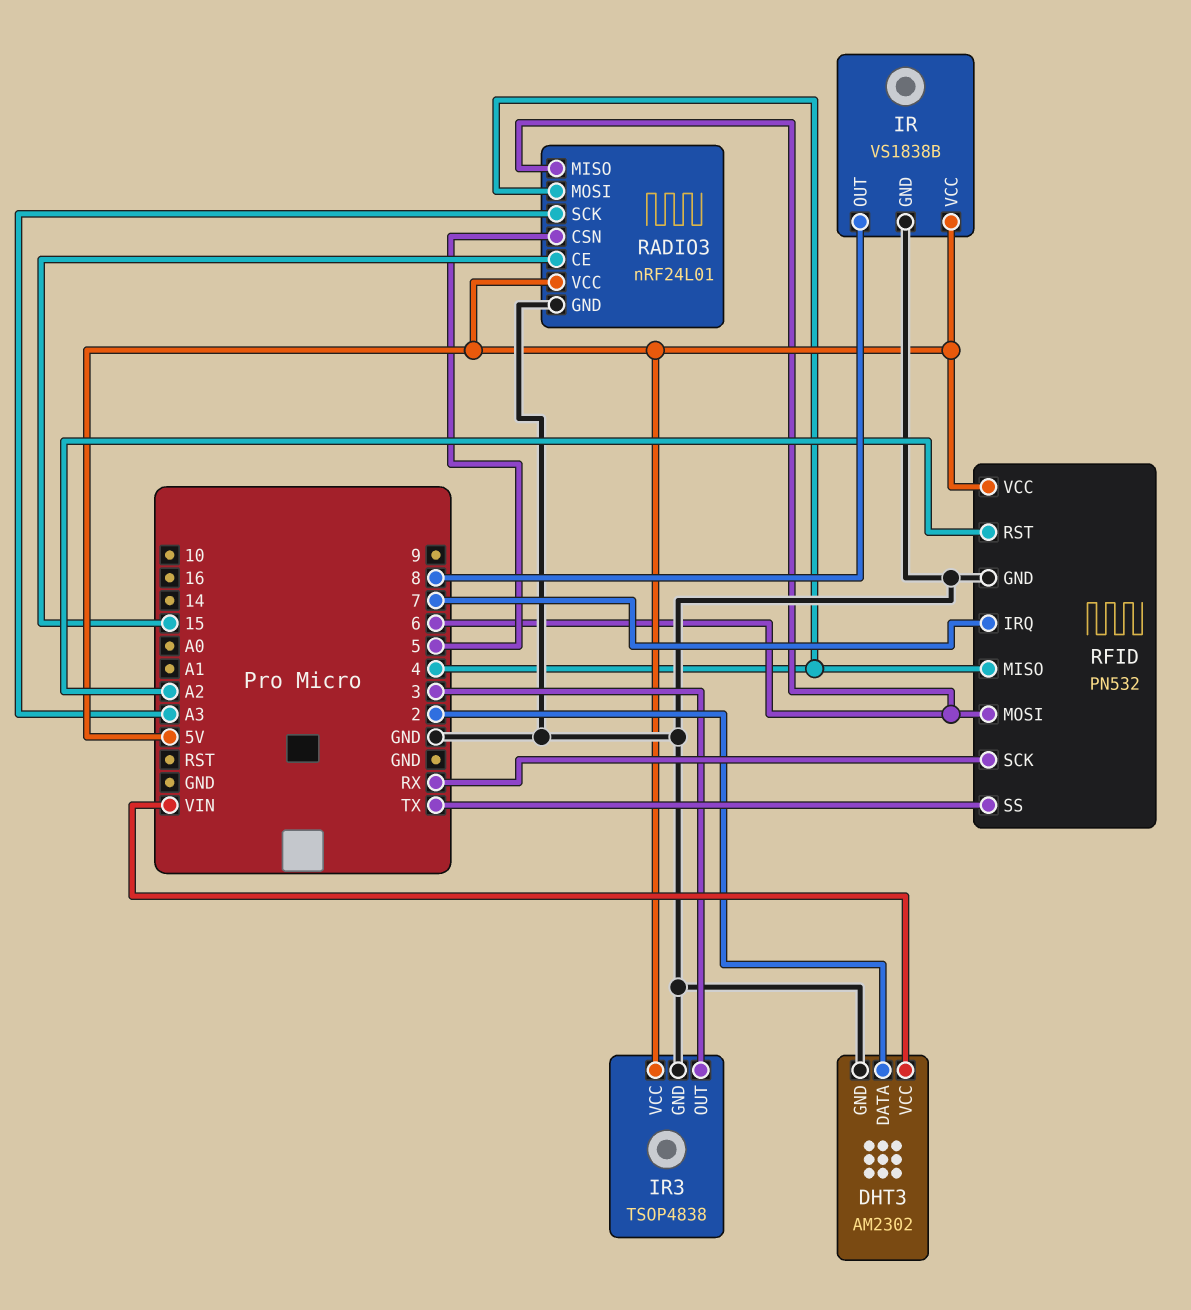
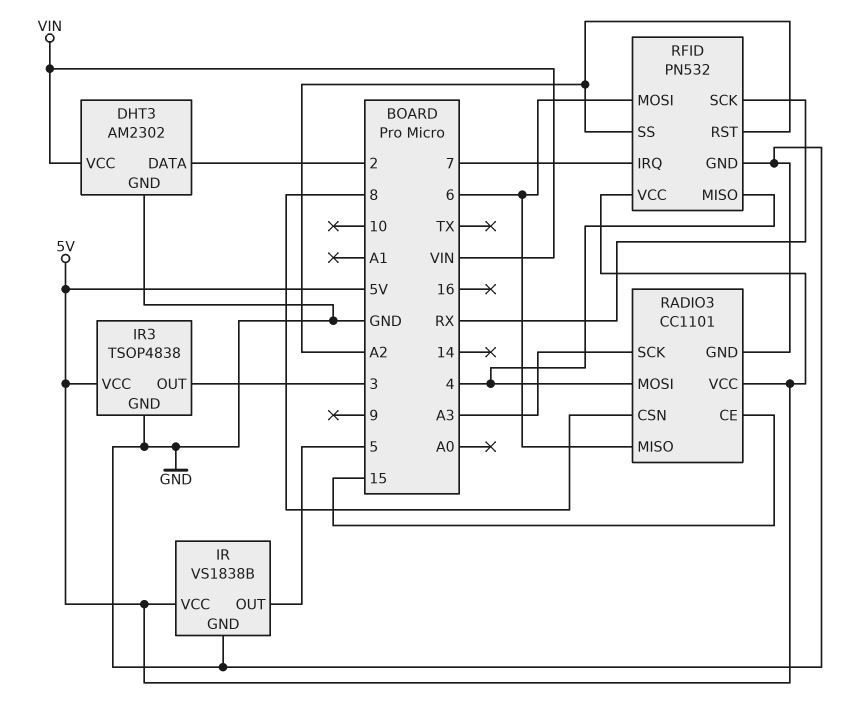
IR pin OUT: 8 -> 5
RADIO3: nRF24L01 -> CC1101
RADIO3 pin CSN: 5 -> 8
RFID pin SS: TX -> A2

